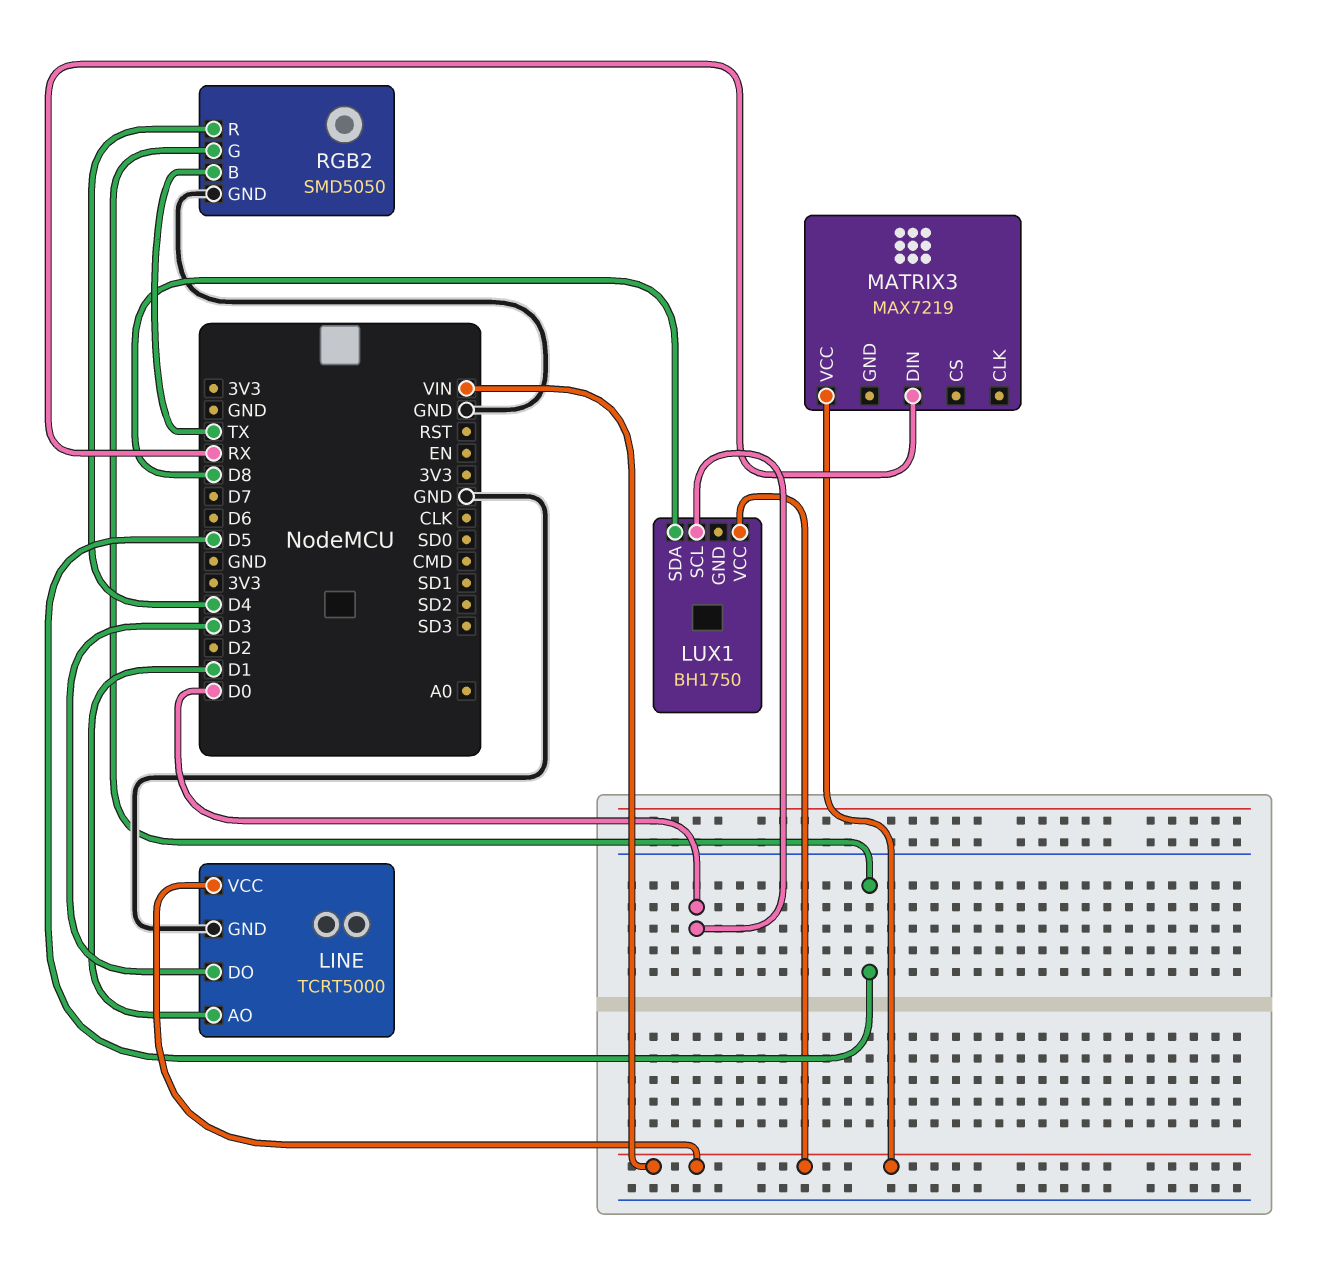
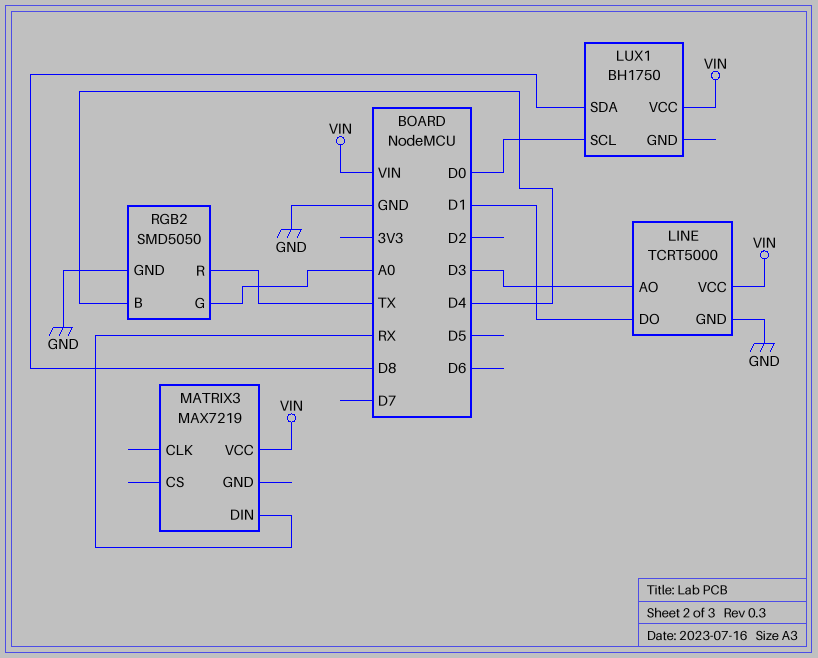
LINE pin AO: D1 -> D3
LINE pin DO: D3 -> D1
RGB2 pin B: TX -> D4
RGB2 pin G: D5 -> A0
RGB2 pin R: D4 -> TX

